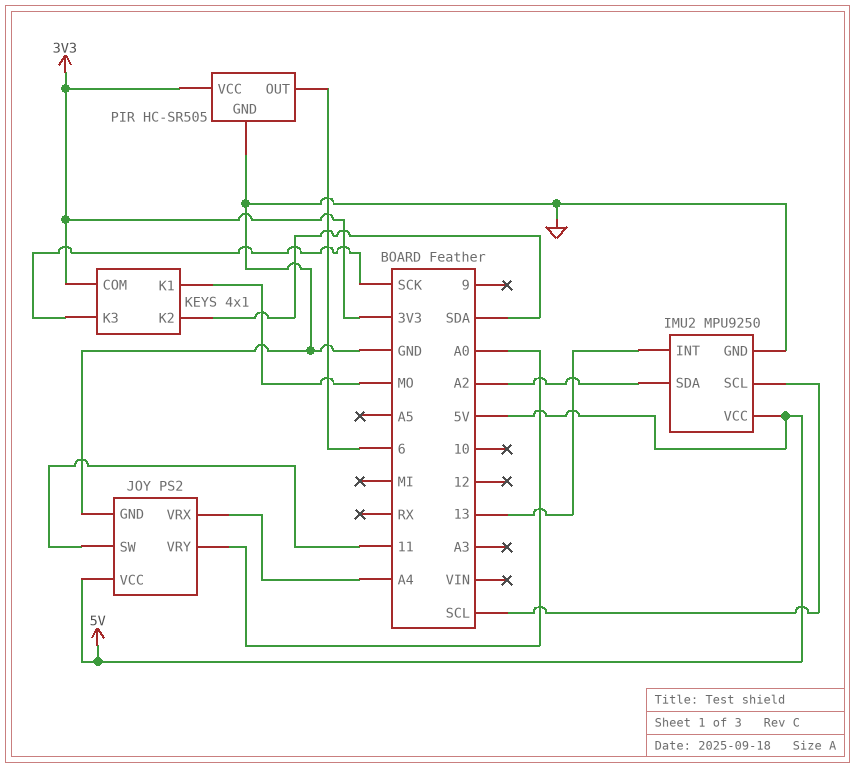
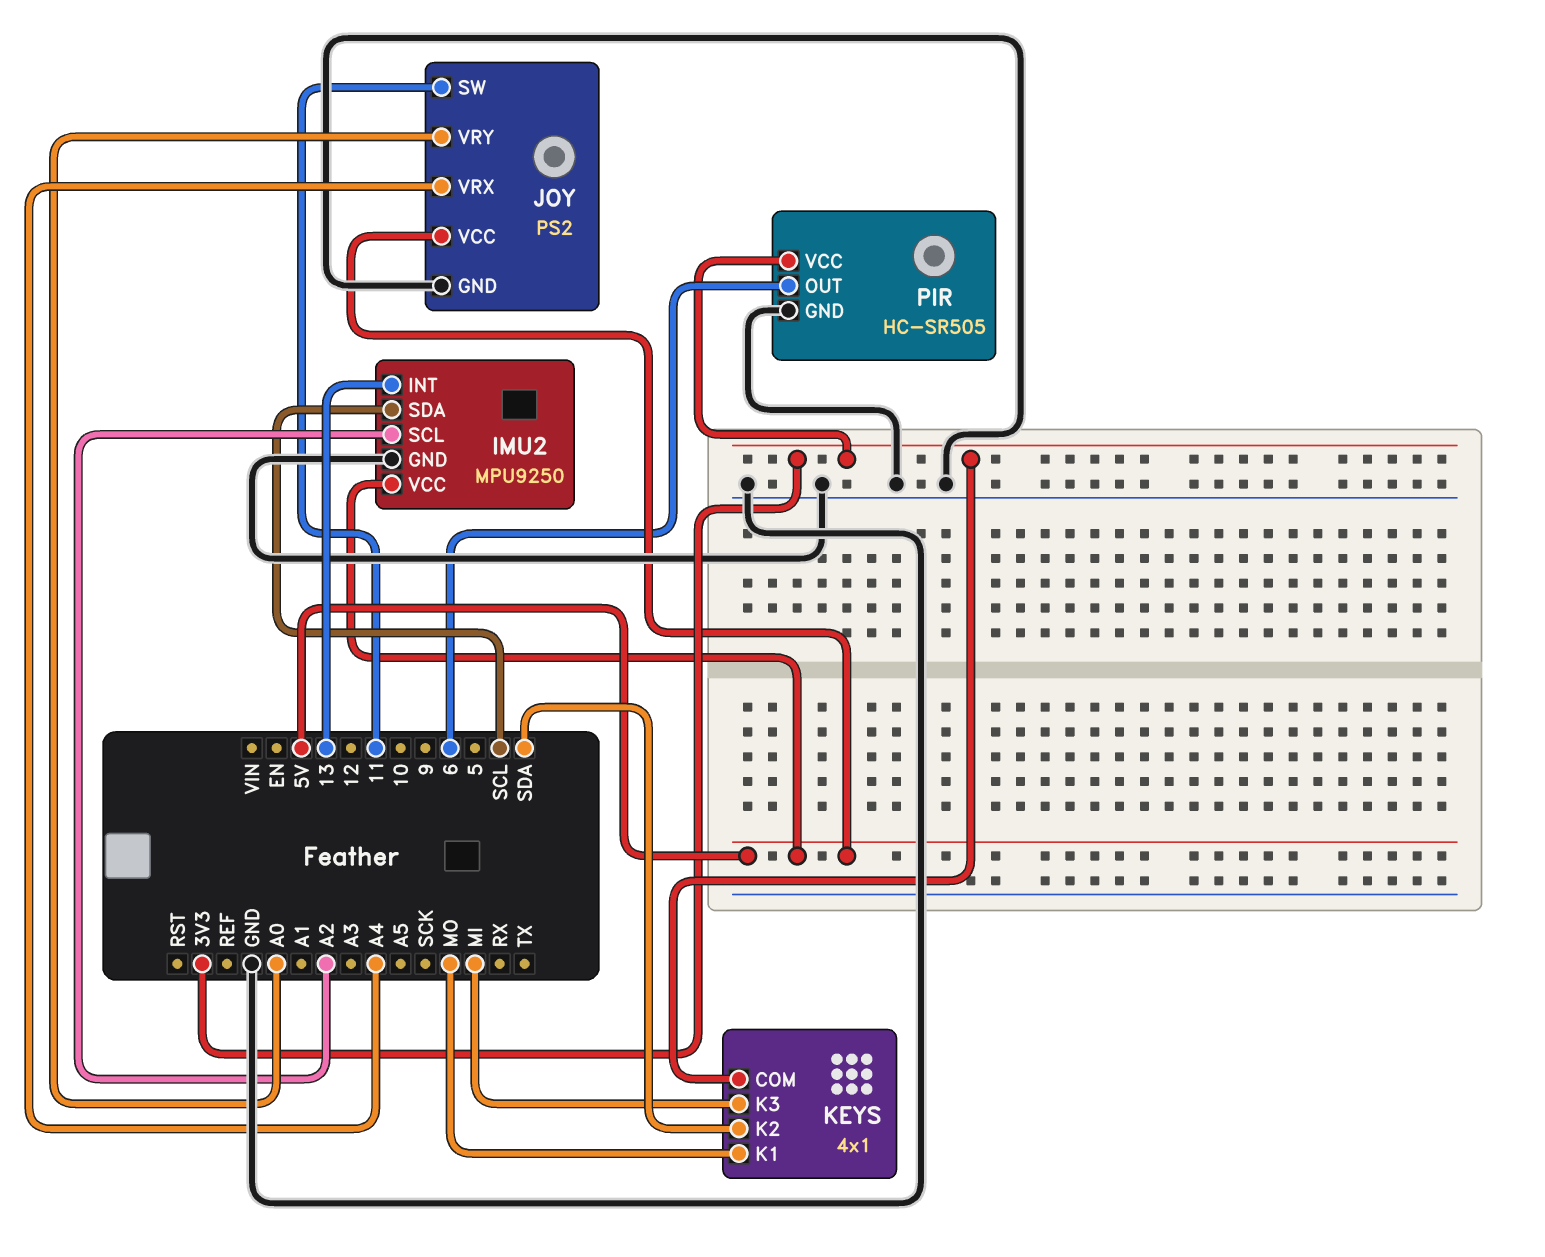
IMU2 pin SCL: SCL -> A2
IMU2 pin SDA: A2 -> SCL
KEYS pin K3: SCK -> MI

